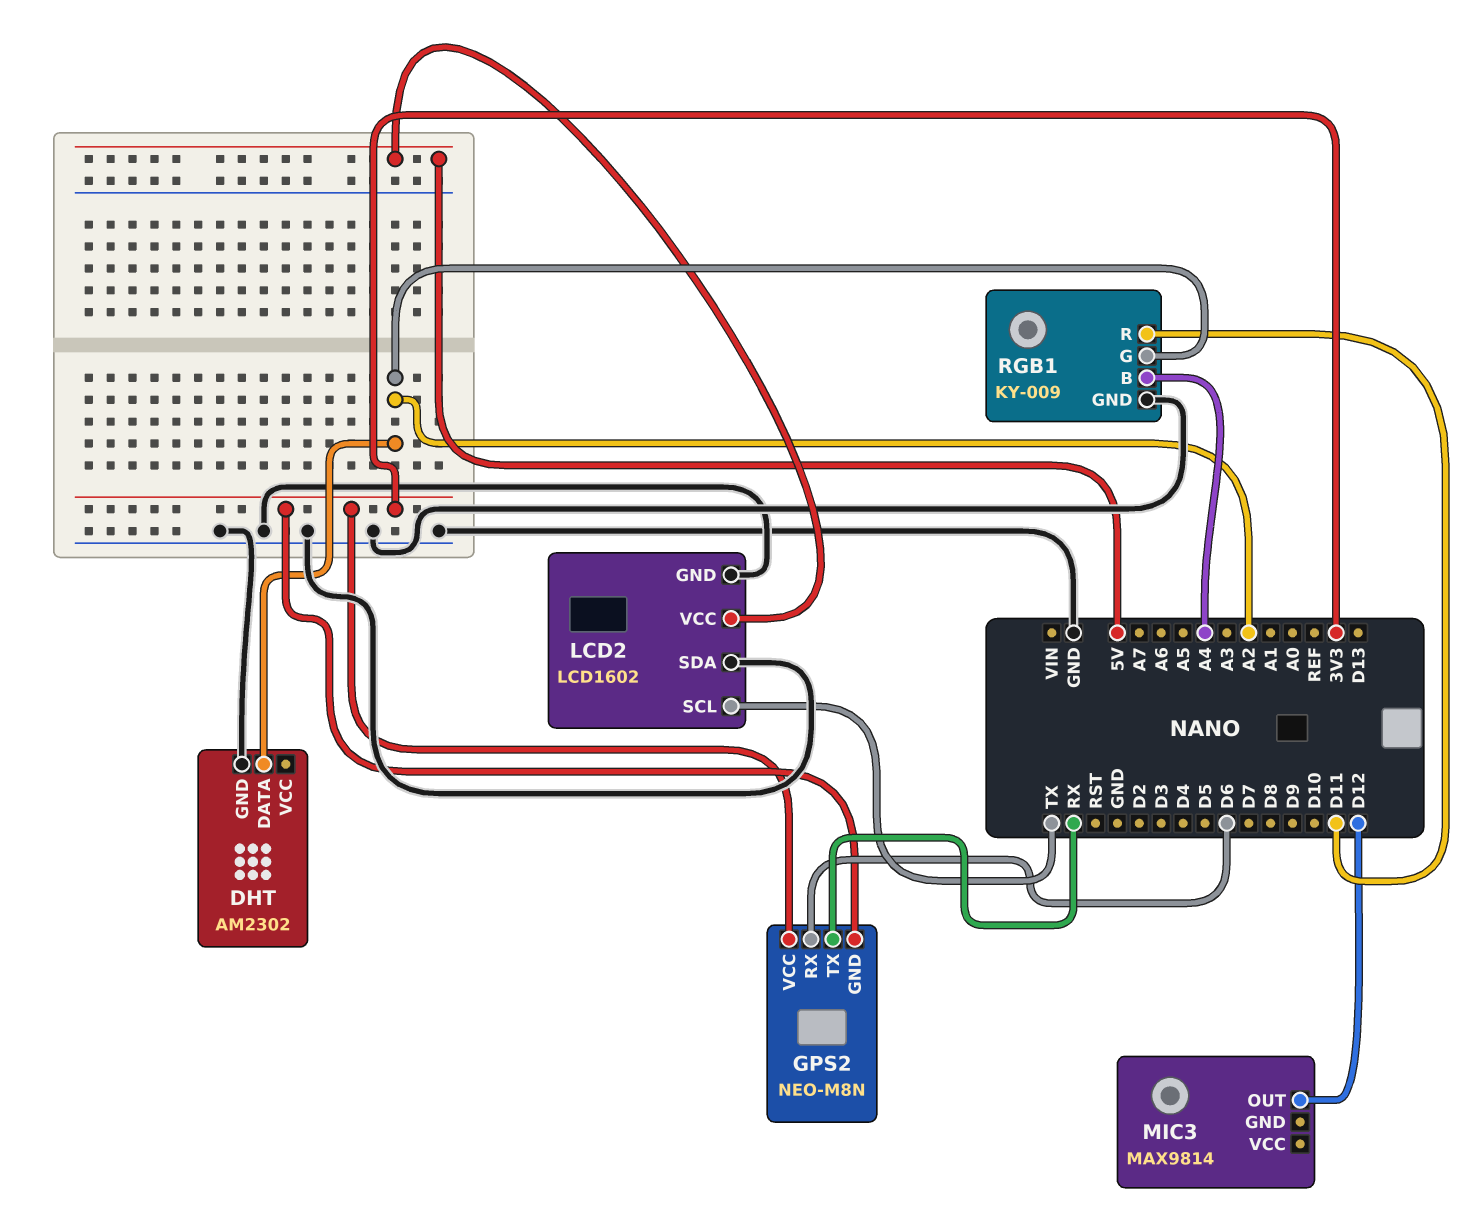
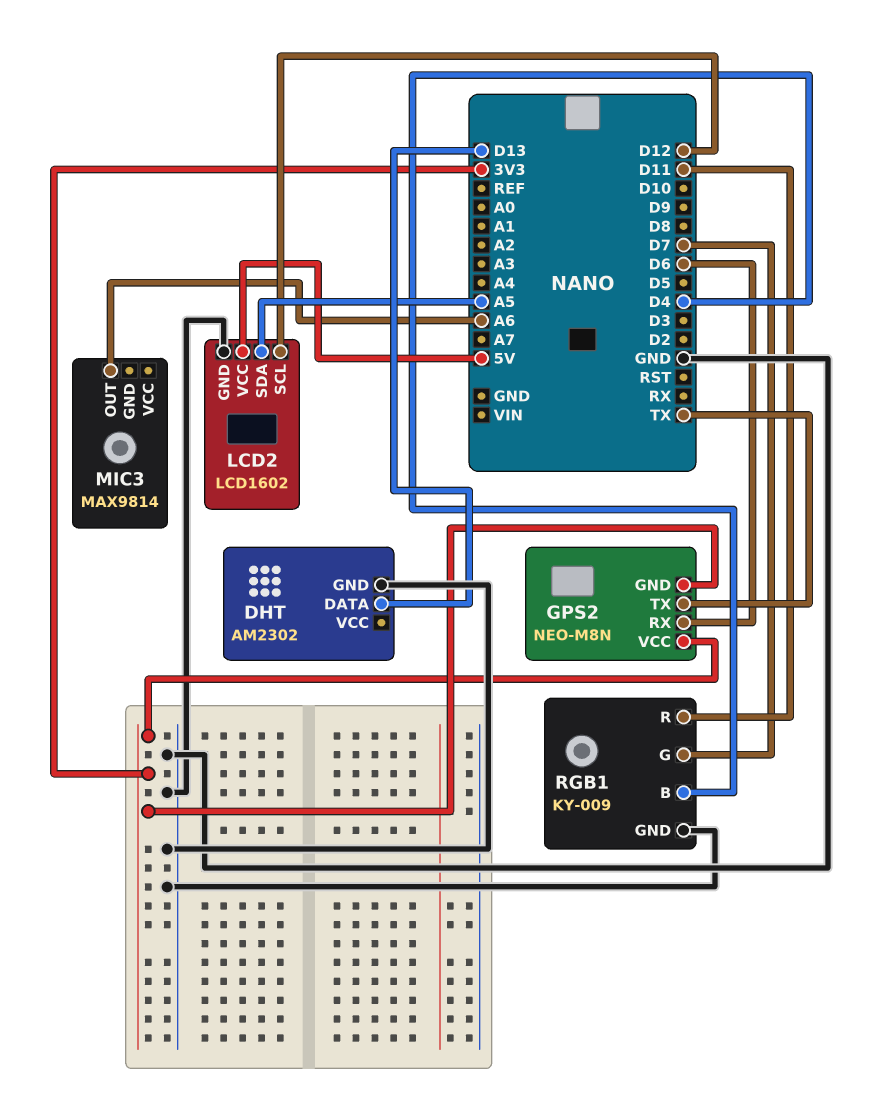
DHT pin DATA: A2 -> D13
GPS2 pin TX: RX -> TX
LCD2 pin SCL: TX -> D12
LCD2 pin SDA: GND -> A5
MIC3 pin OUT: D12 -> A6
RGB1 pin B: A4 -> D4
RGB1 pin G: A2 -> D7

